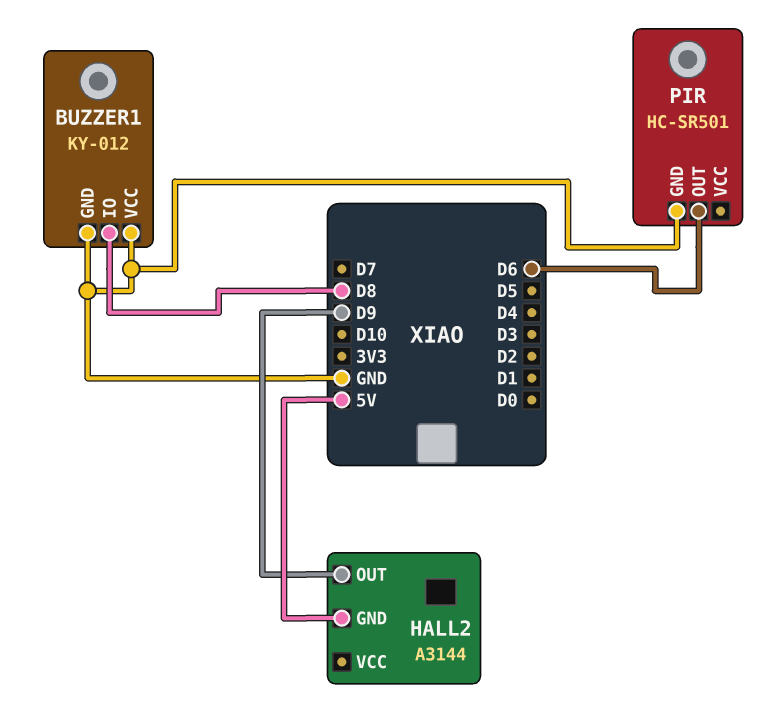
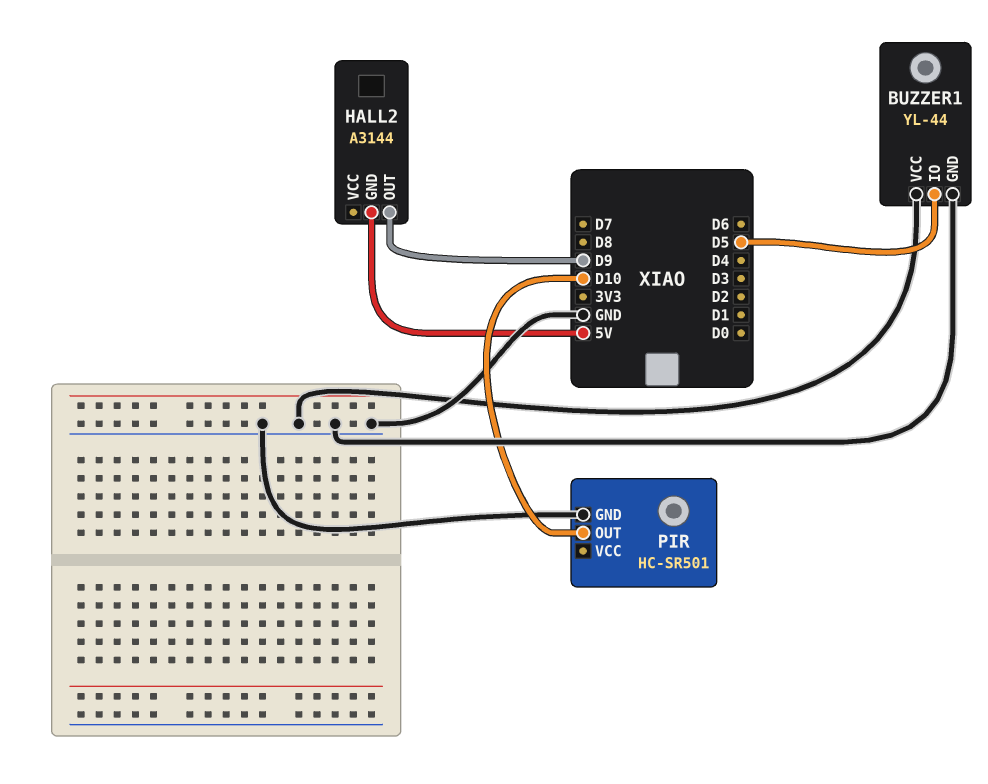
BUZZER1: KY-012 -> YL-44
BUZZER1 pin IO: D8 -> D5
PIR pin OUT: D6 -> D10

